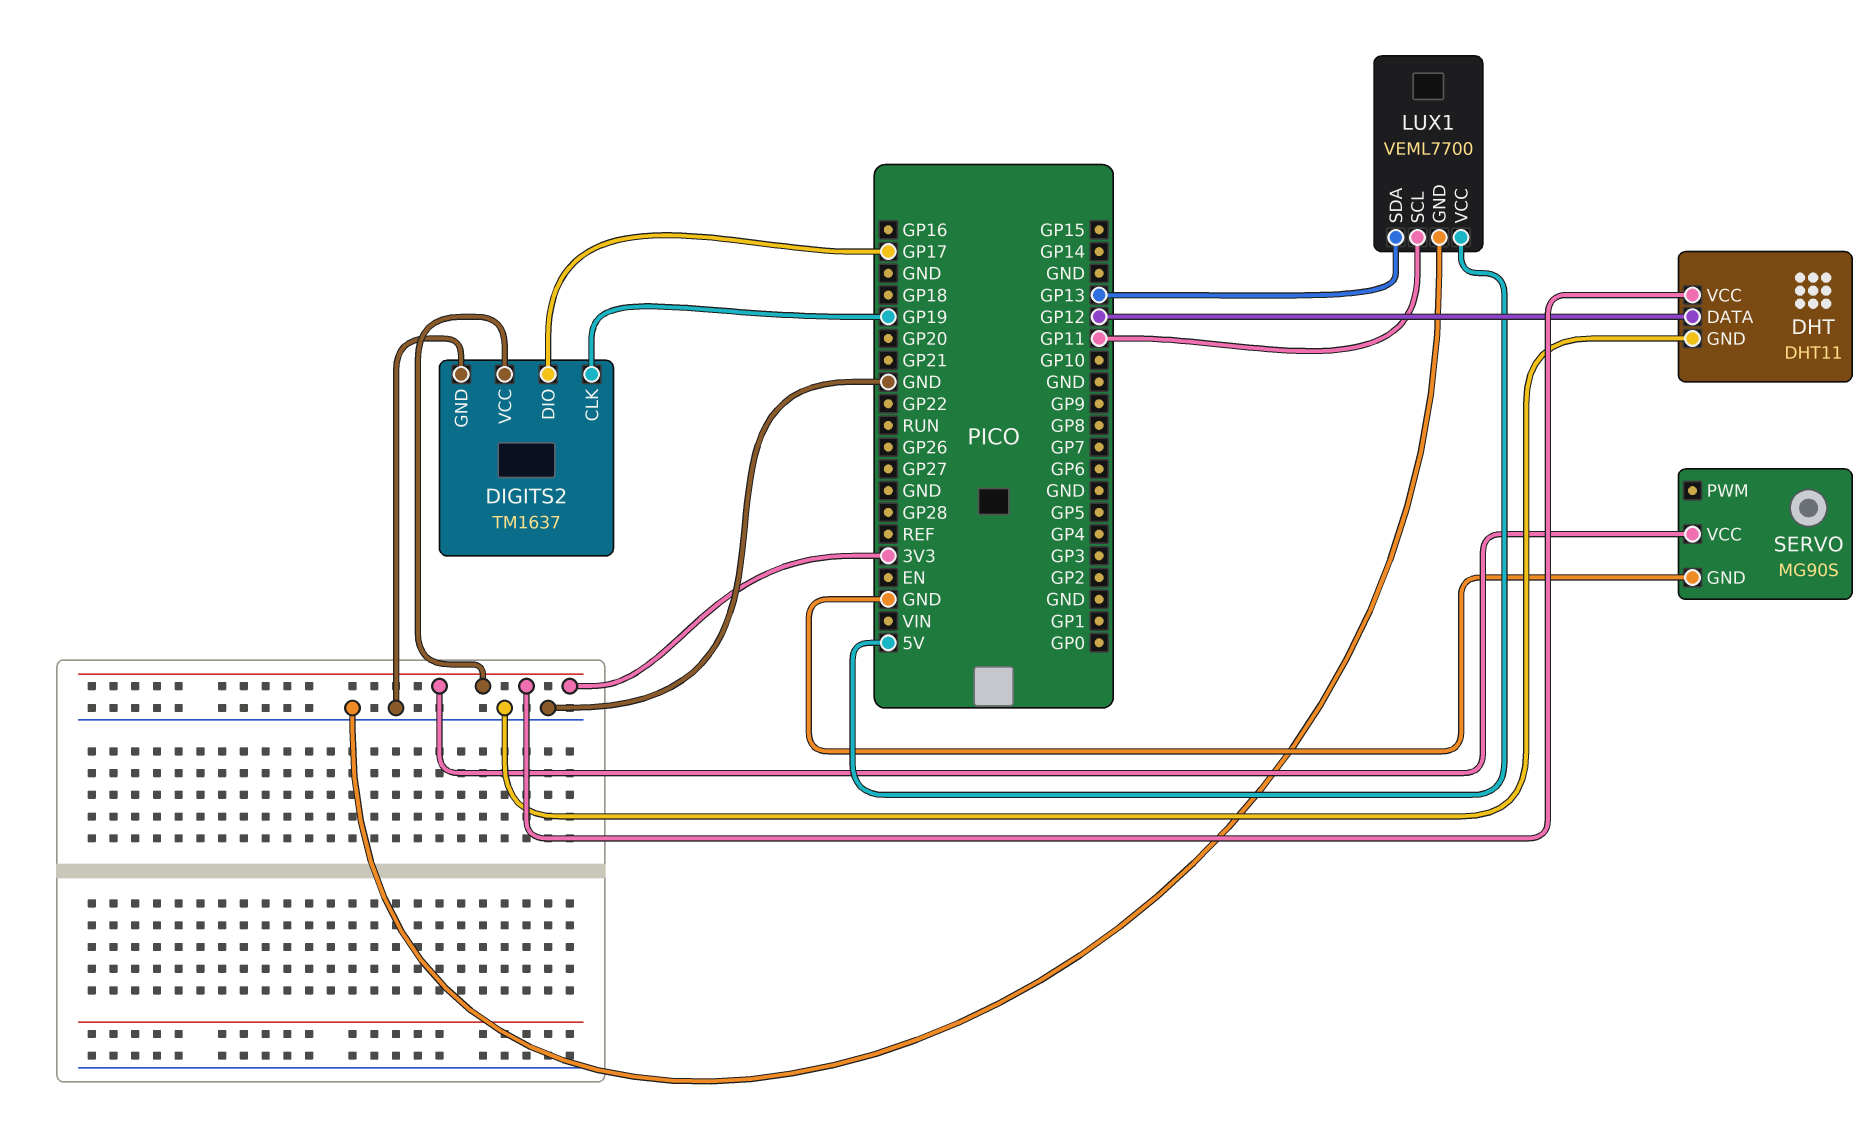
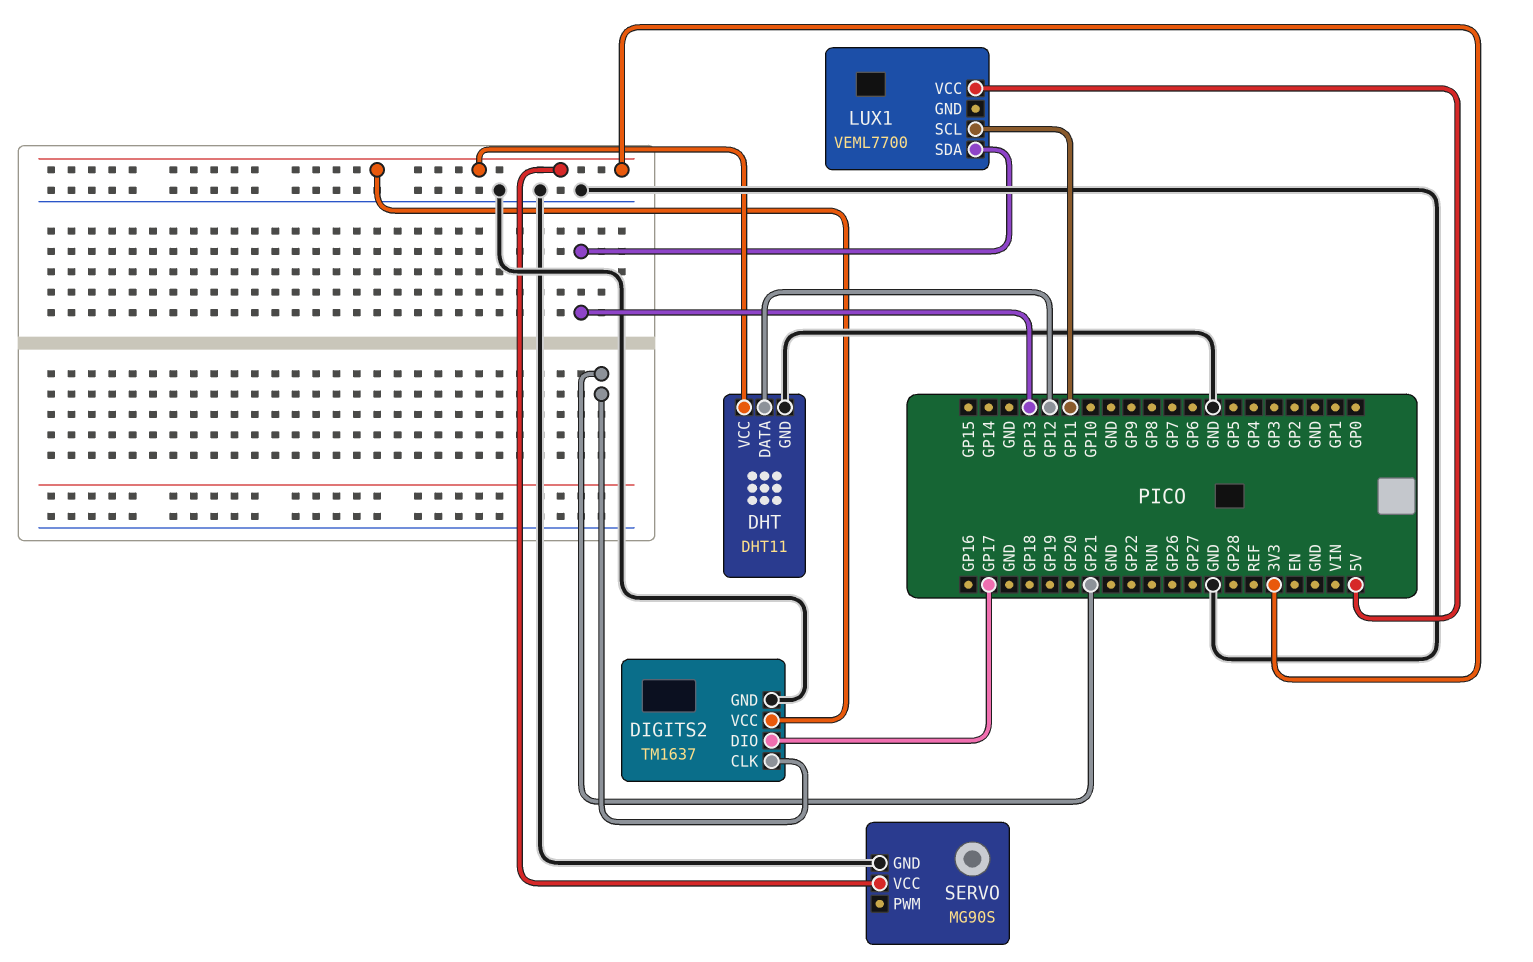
DIGITS2 pin CLK: GP19 -> GP21
LUX1 pin GND: GND -> none

